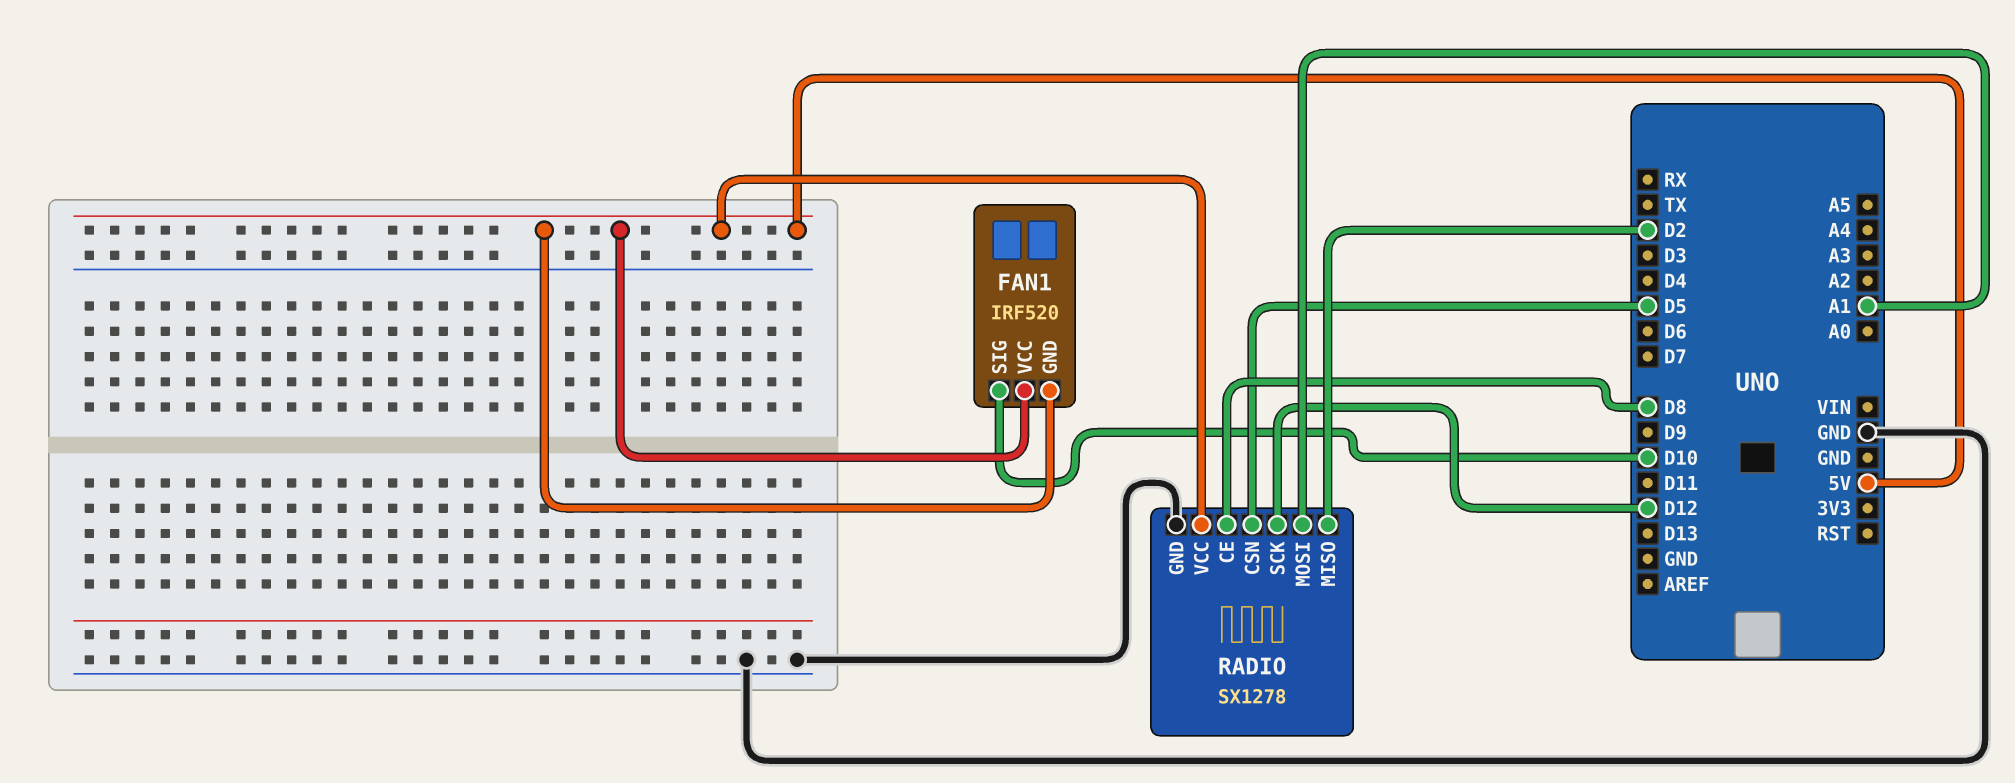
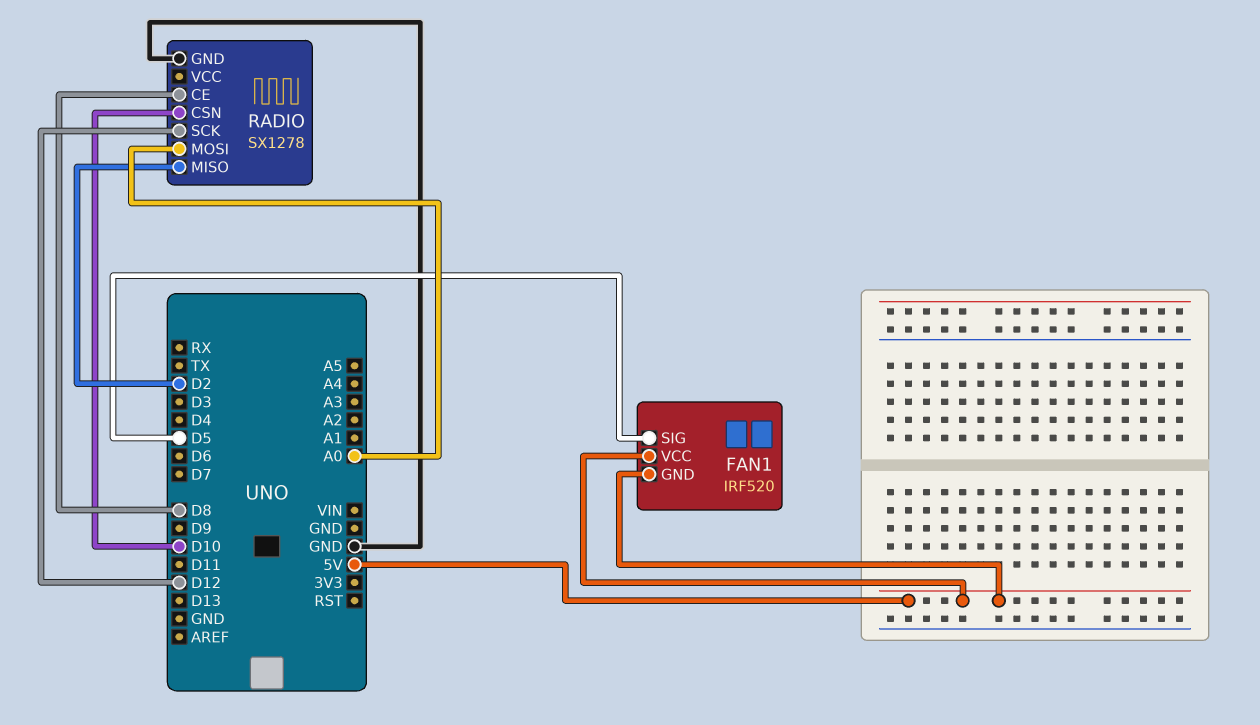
FAN1 pin SIG: D10 -> D5
RADIO pin CSN: D5 -> D10
RADIO pin MOSI: A1 -> A0
RADIO pin VCC: 5V -> none

